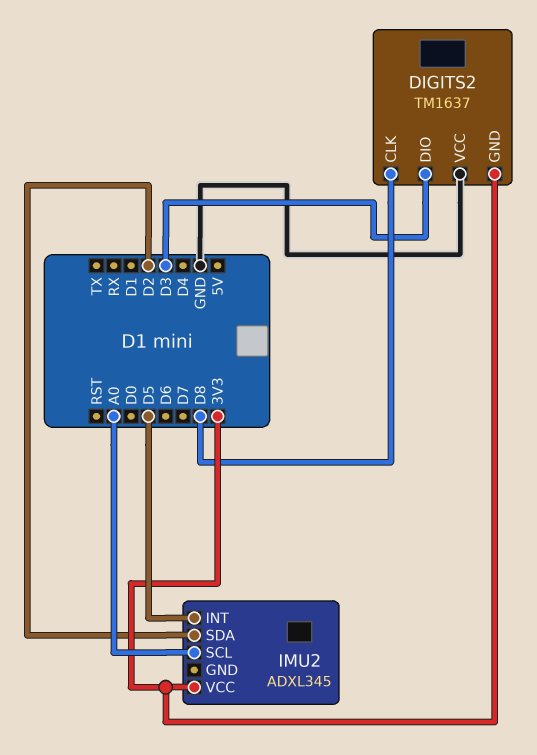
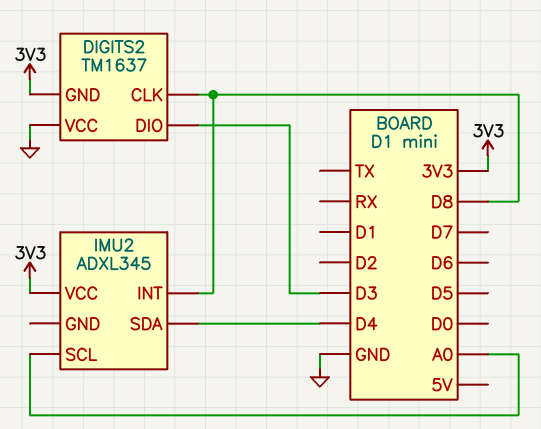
IMU2 pin INT: D5 -> D8
IMU2 pin SDA: D2 -> D4

